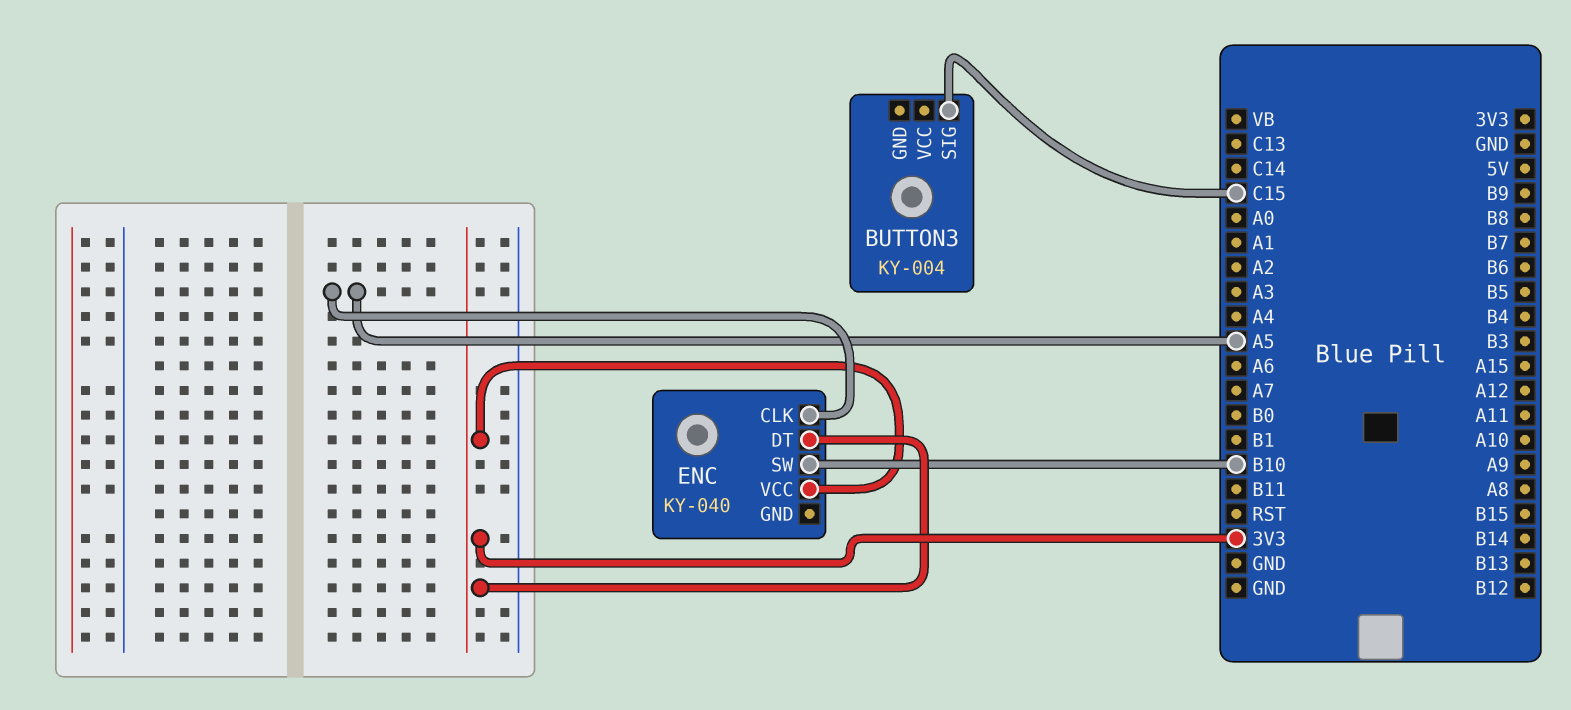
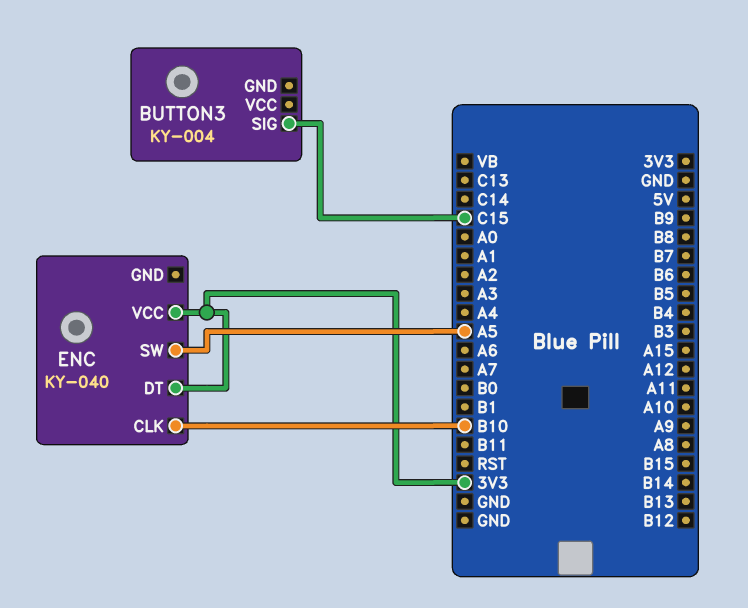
ENC pin CLK: A5 -> B10
ENC pin SW: B10 -> A5

